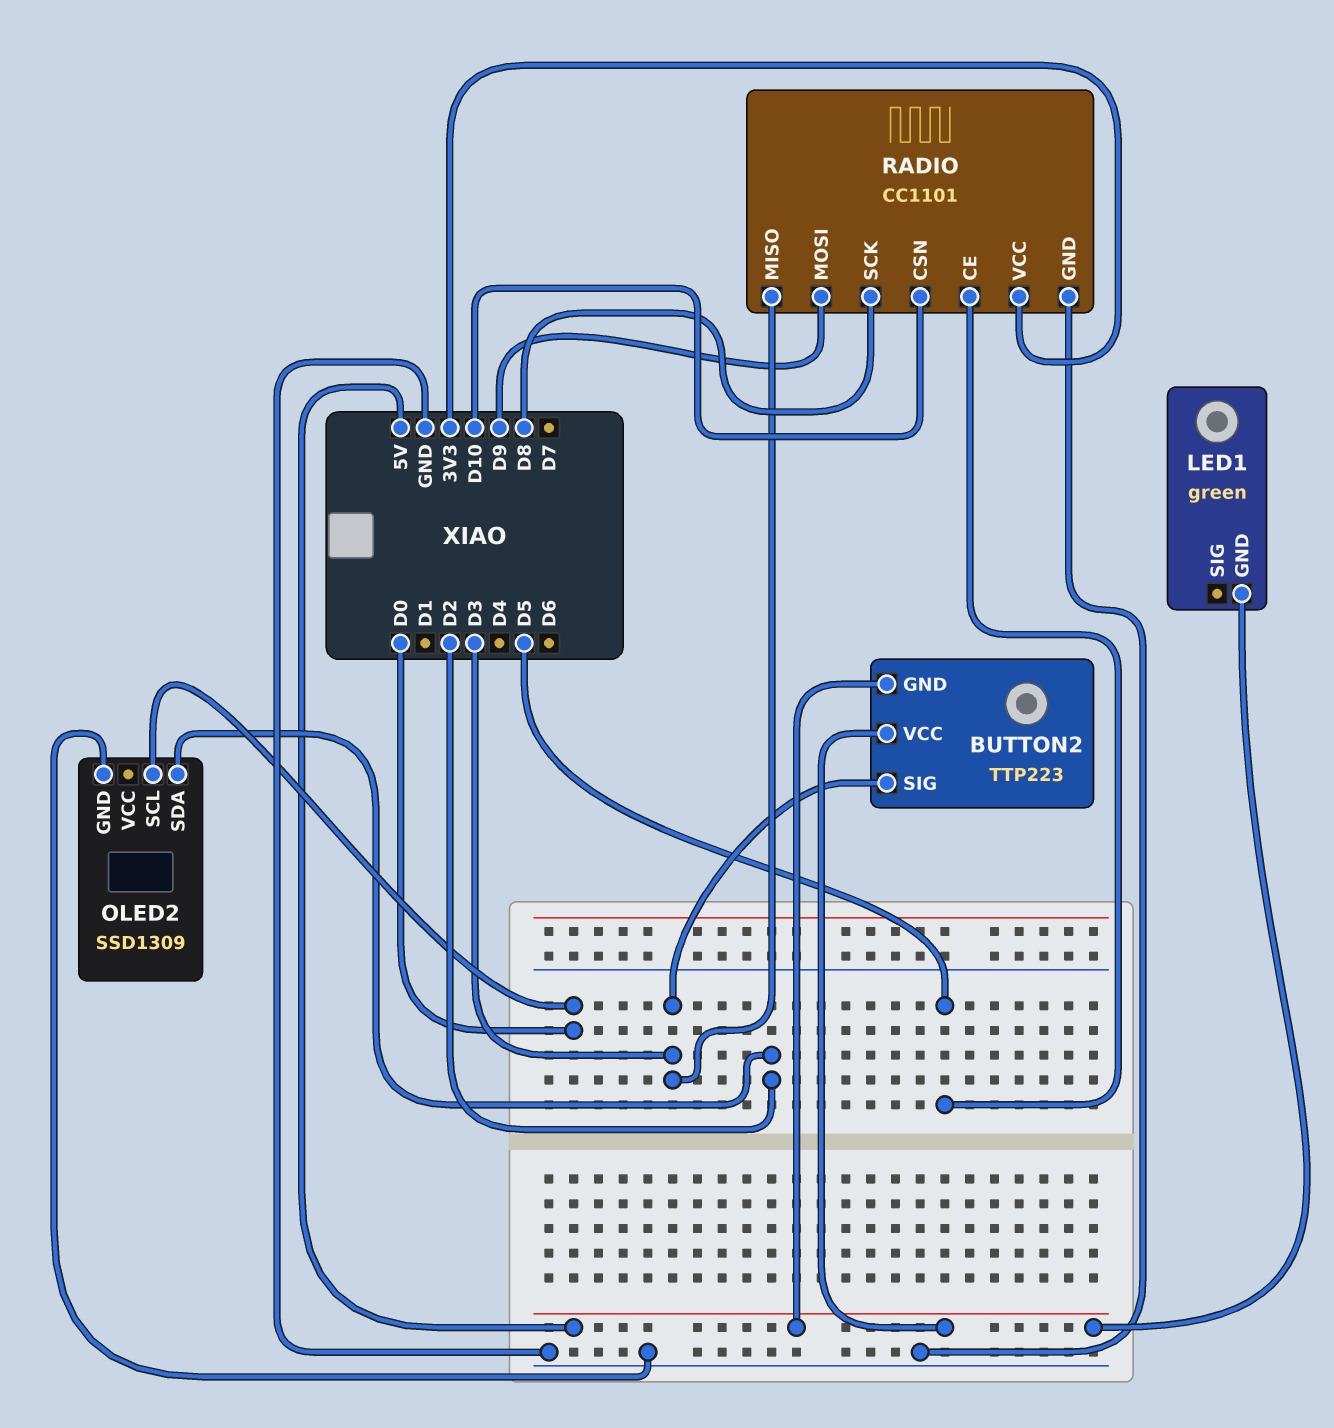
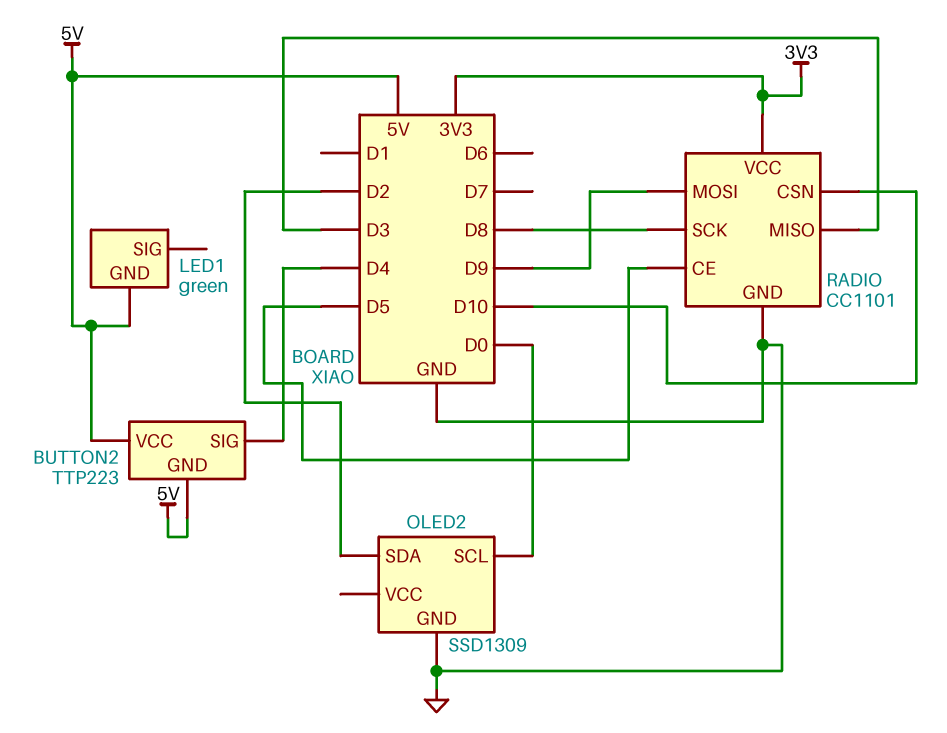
BUTTON2 pin SIG: D3 -> D4

